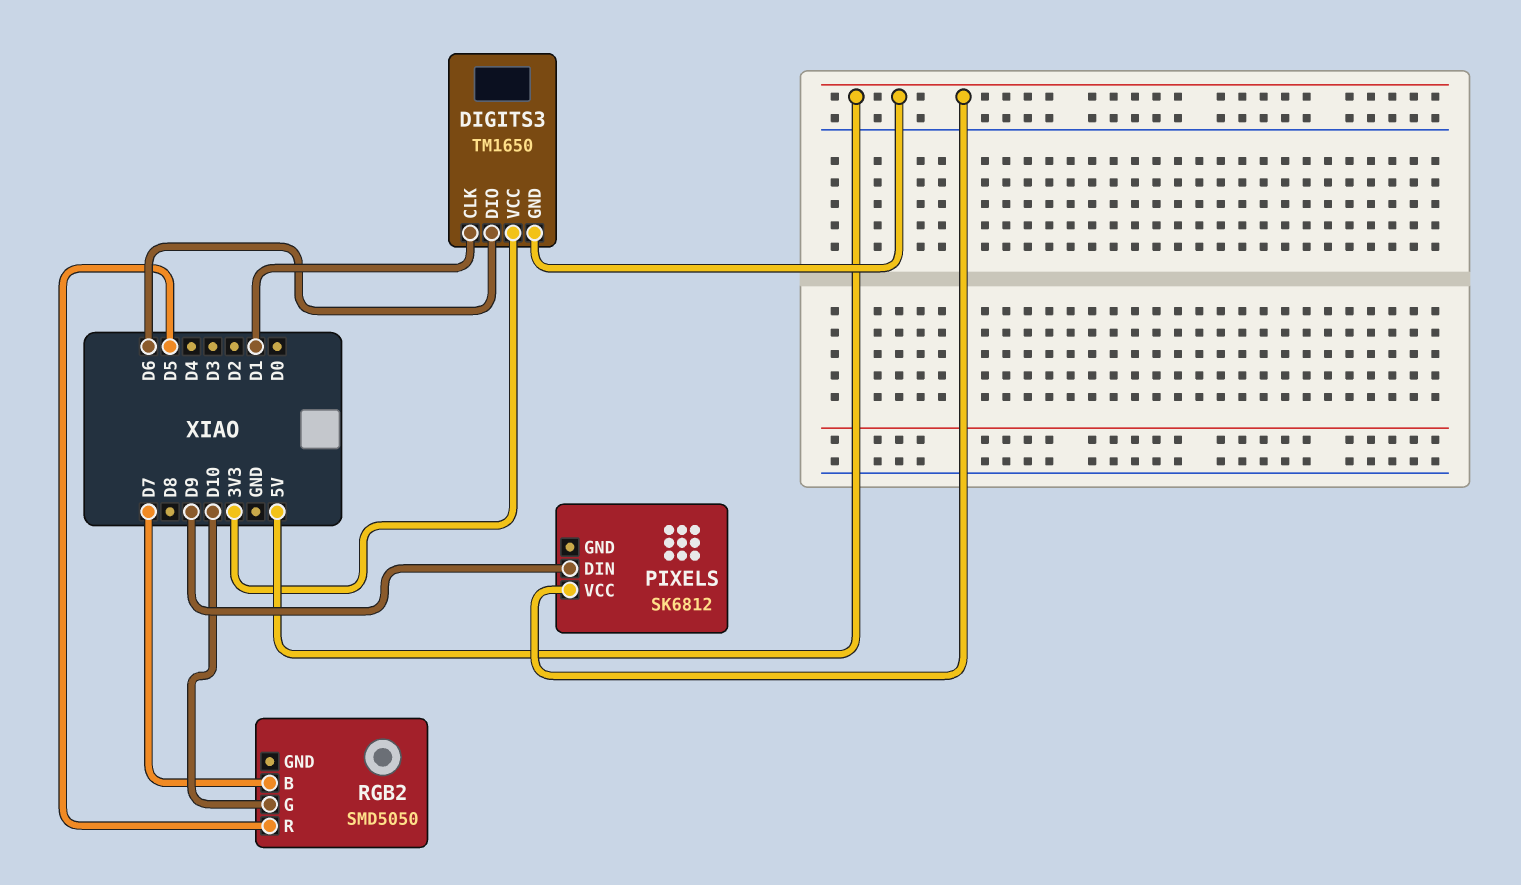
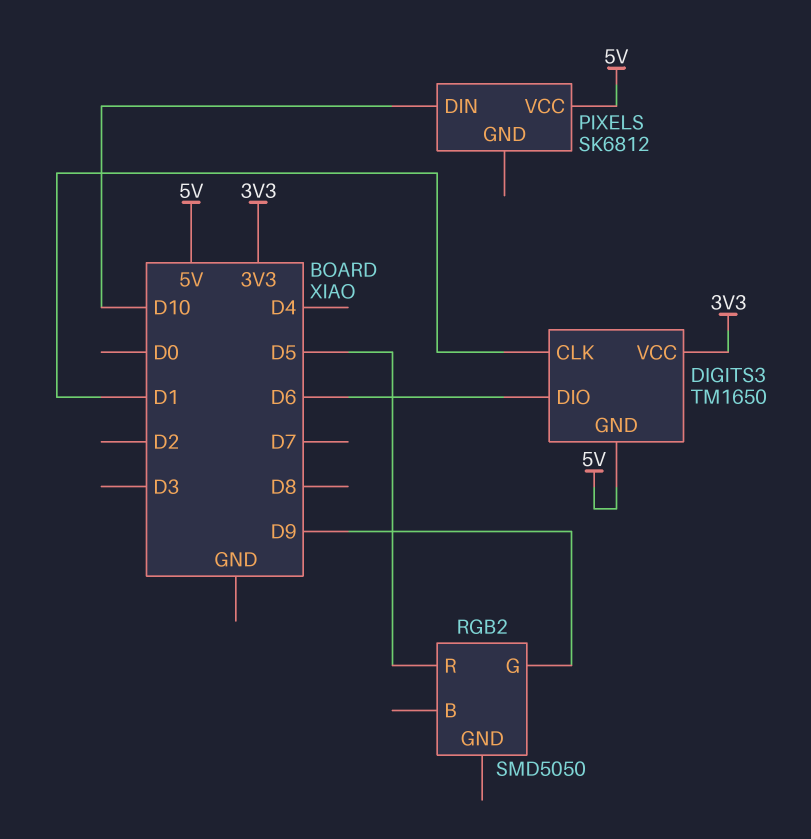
PIXELS pin DIN: D9 -> D10
RGB2 pin B: D7 -> none
RGB2 pin G: D10 -> D9

